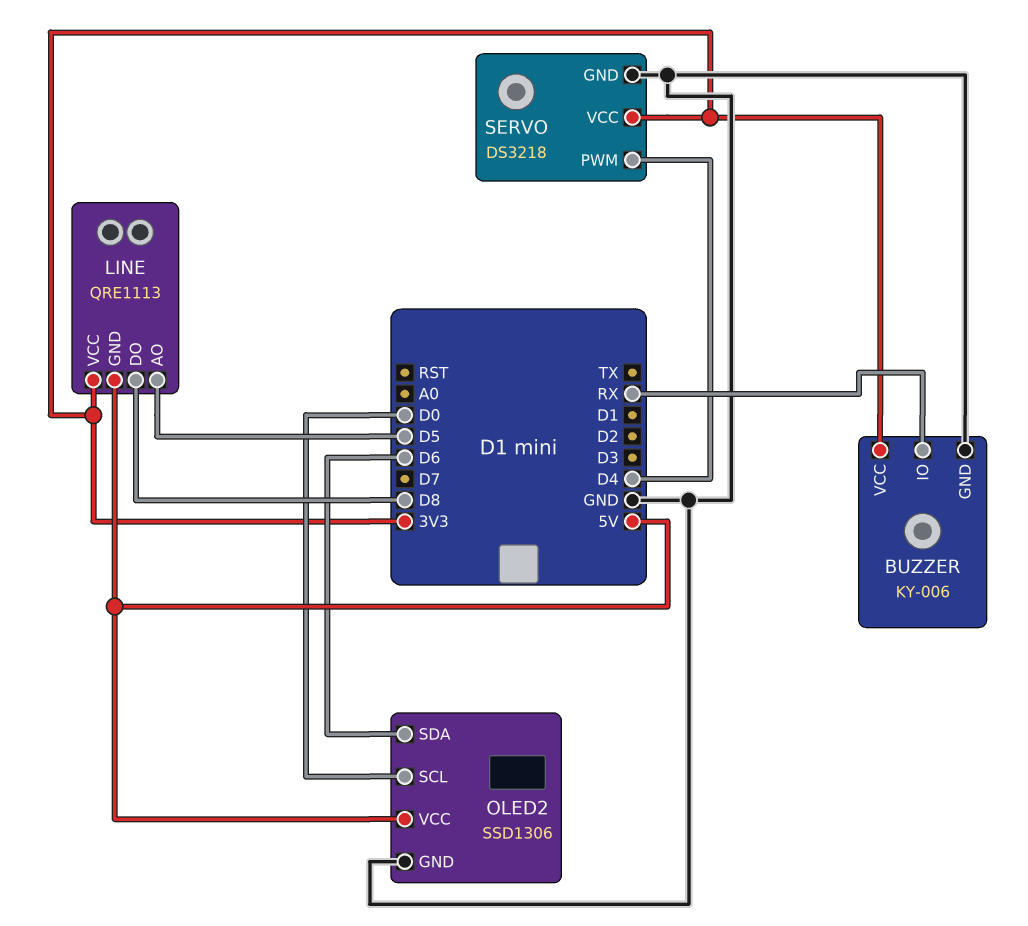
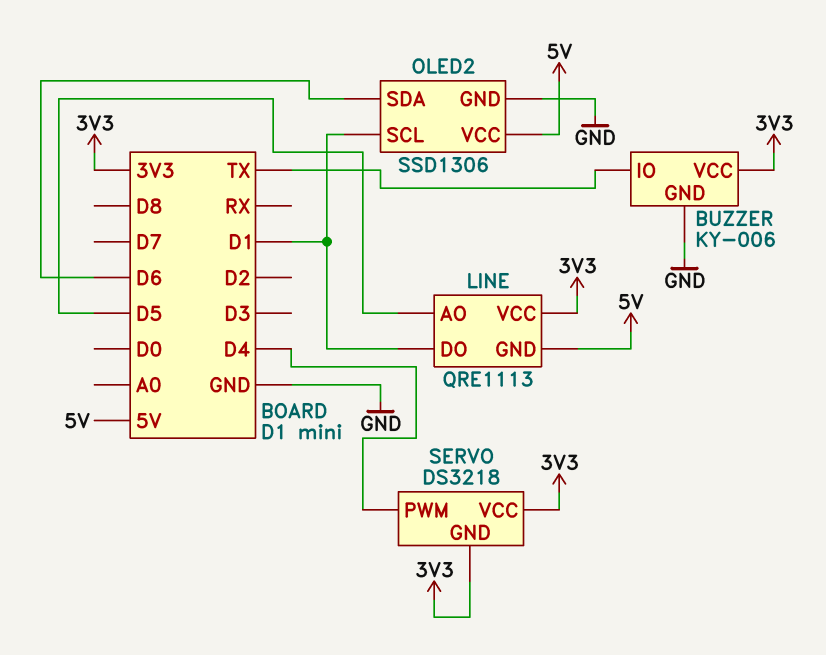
BUZZER pin IO: RX -> TX
LINE pin DO: D8 -> D1
OLED2 pin SCL: D0 -> D1
SERVO pin GND: GND -> 3V3

